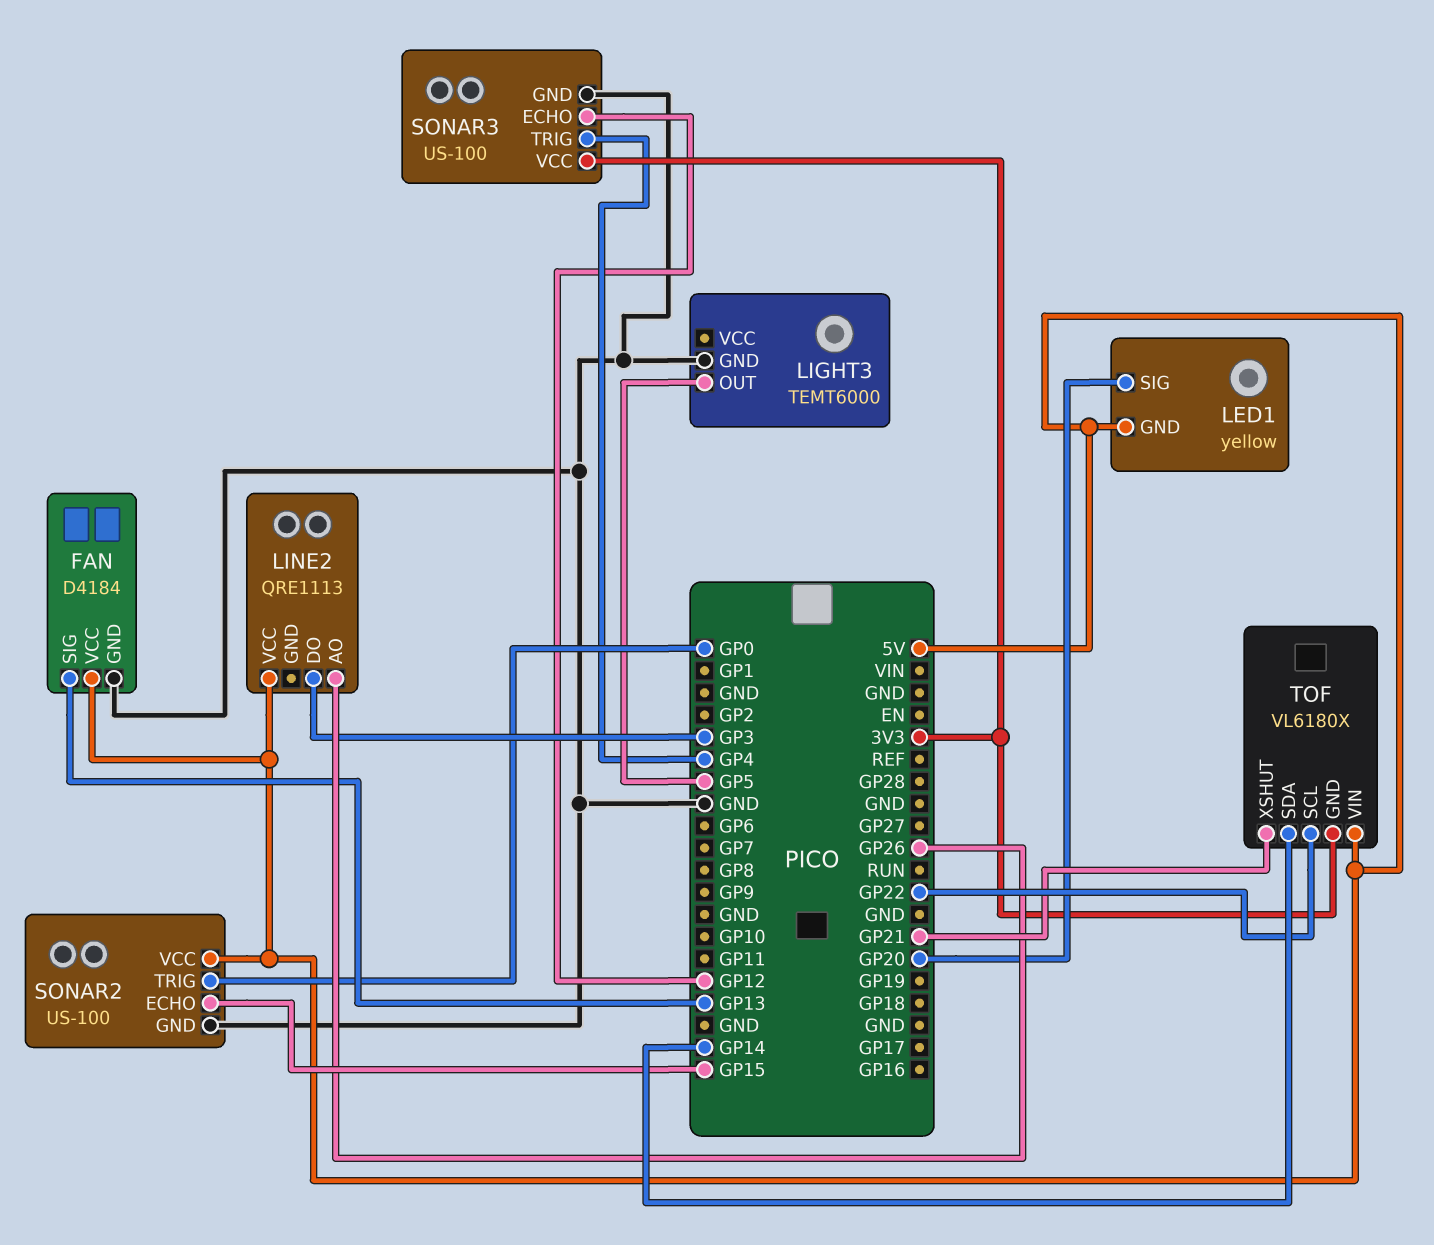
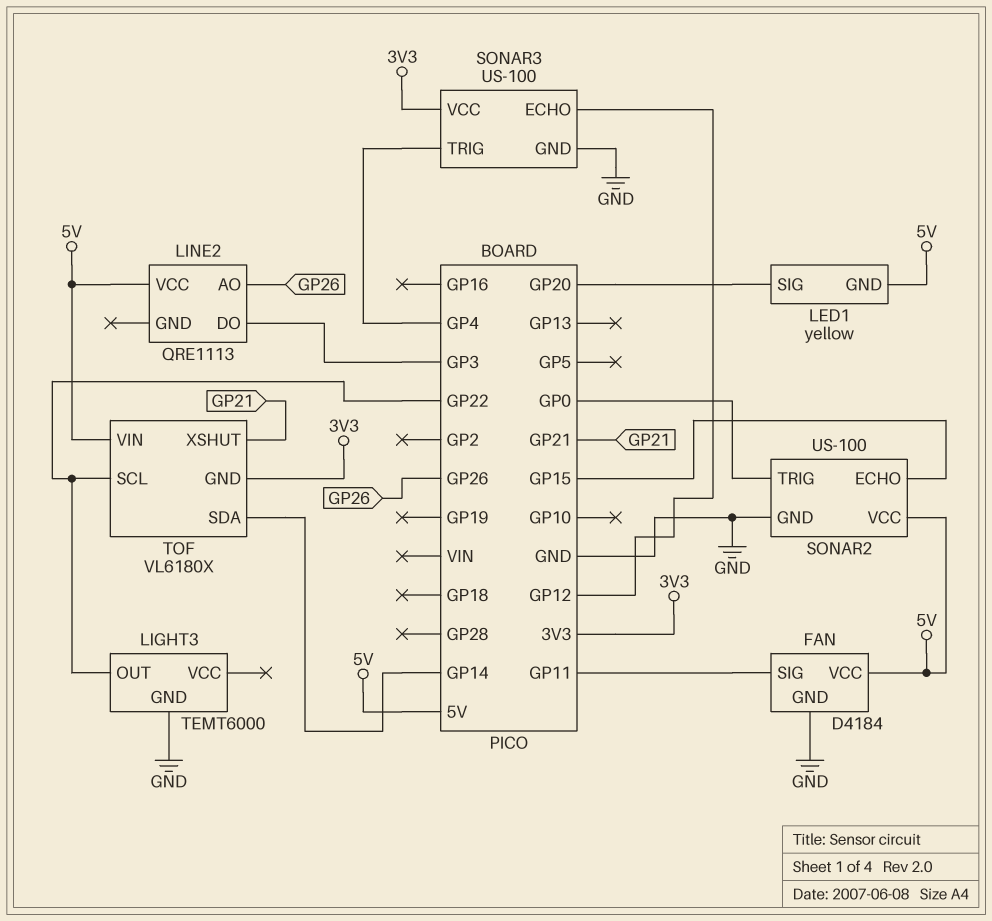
FAN pin SIG: GP13 -> GP11
LIGHT3 pin OUT: GP5 -> GP22

